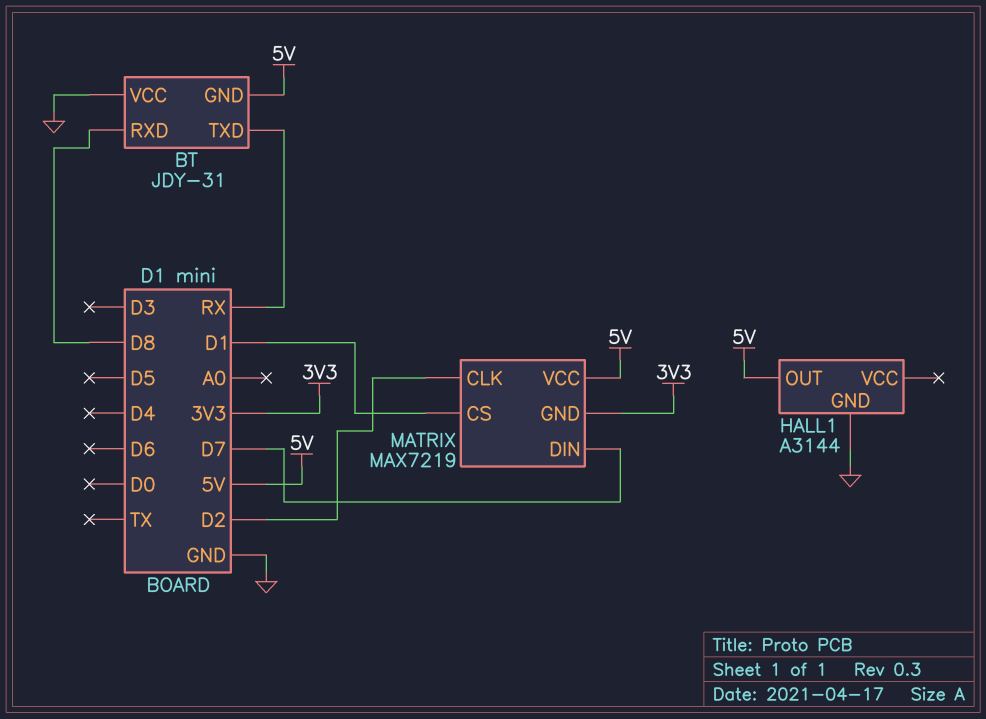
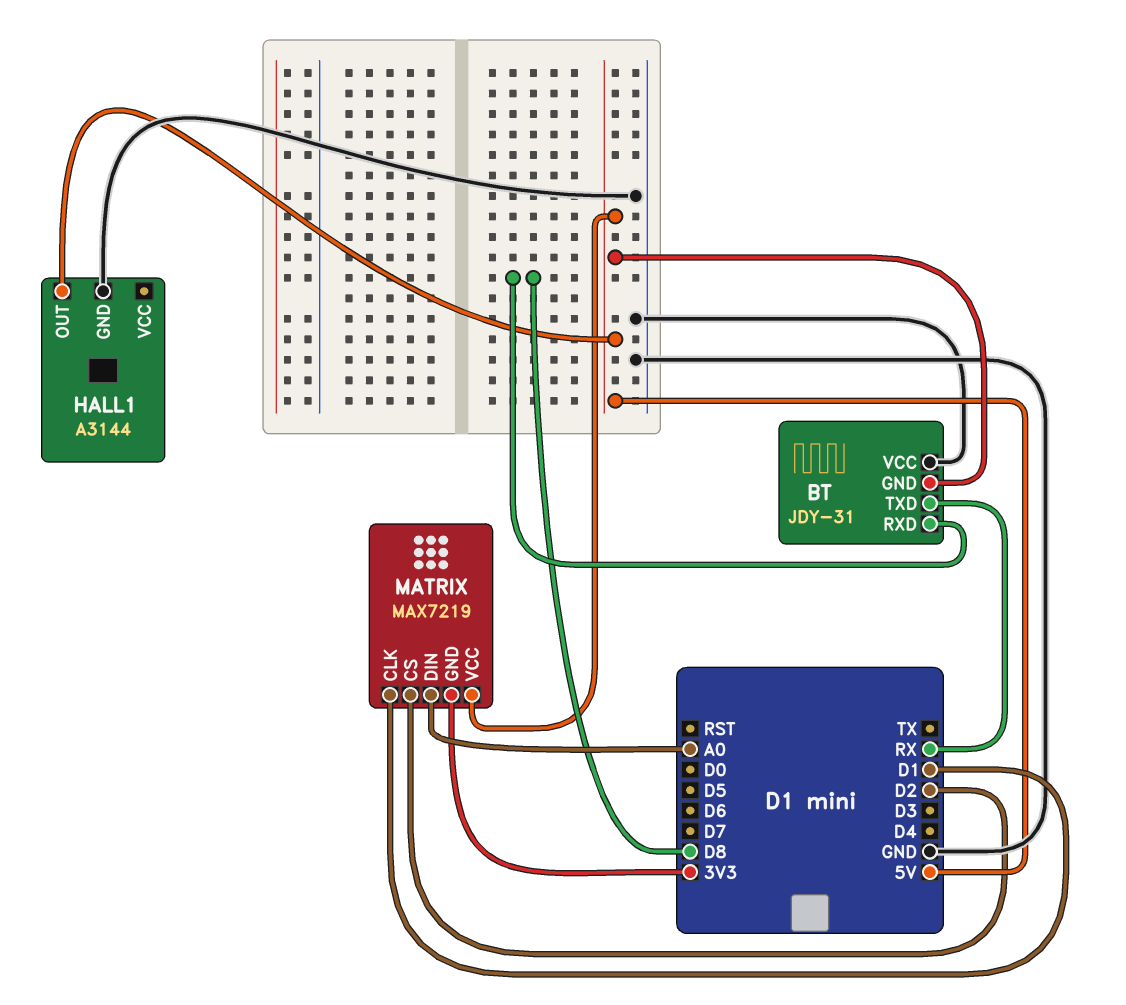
MATRIX pin CLK: D2 -> D1
MATRIX pin CS: D1 -> D2
MATRIX pin DIN: D7 -> A0

